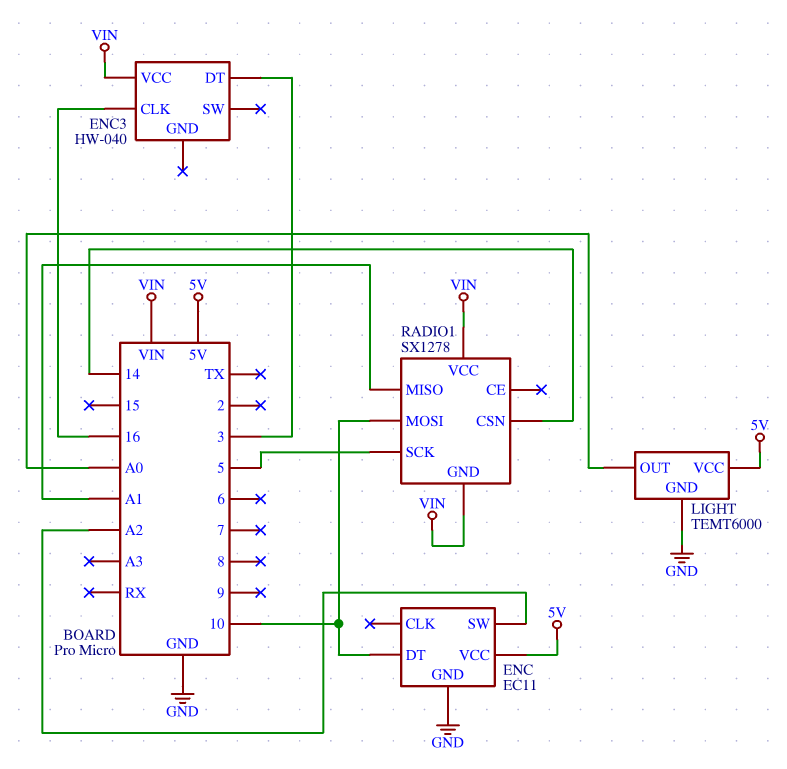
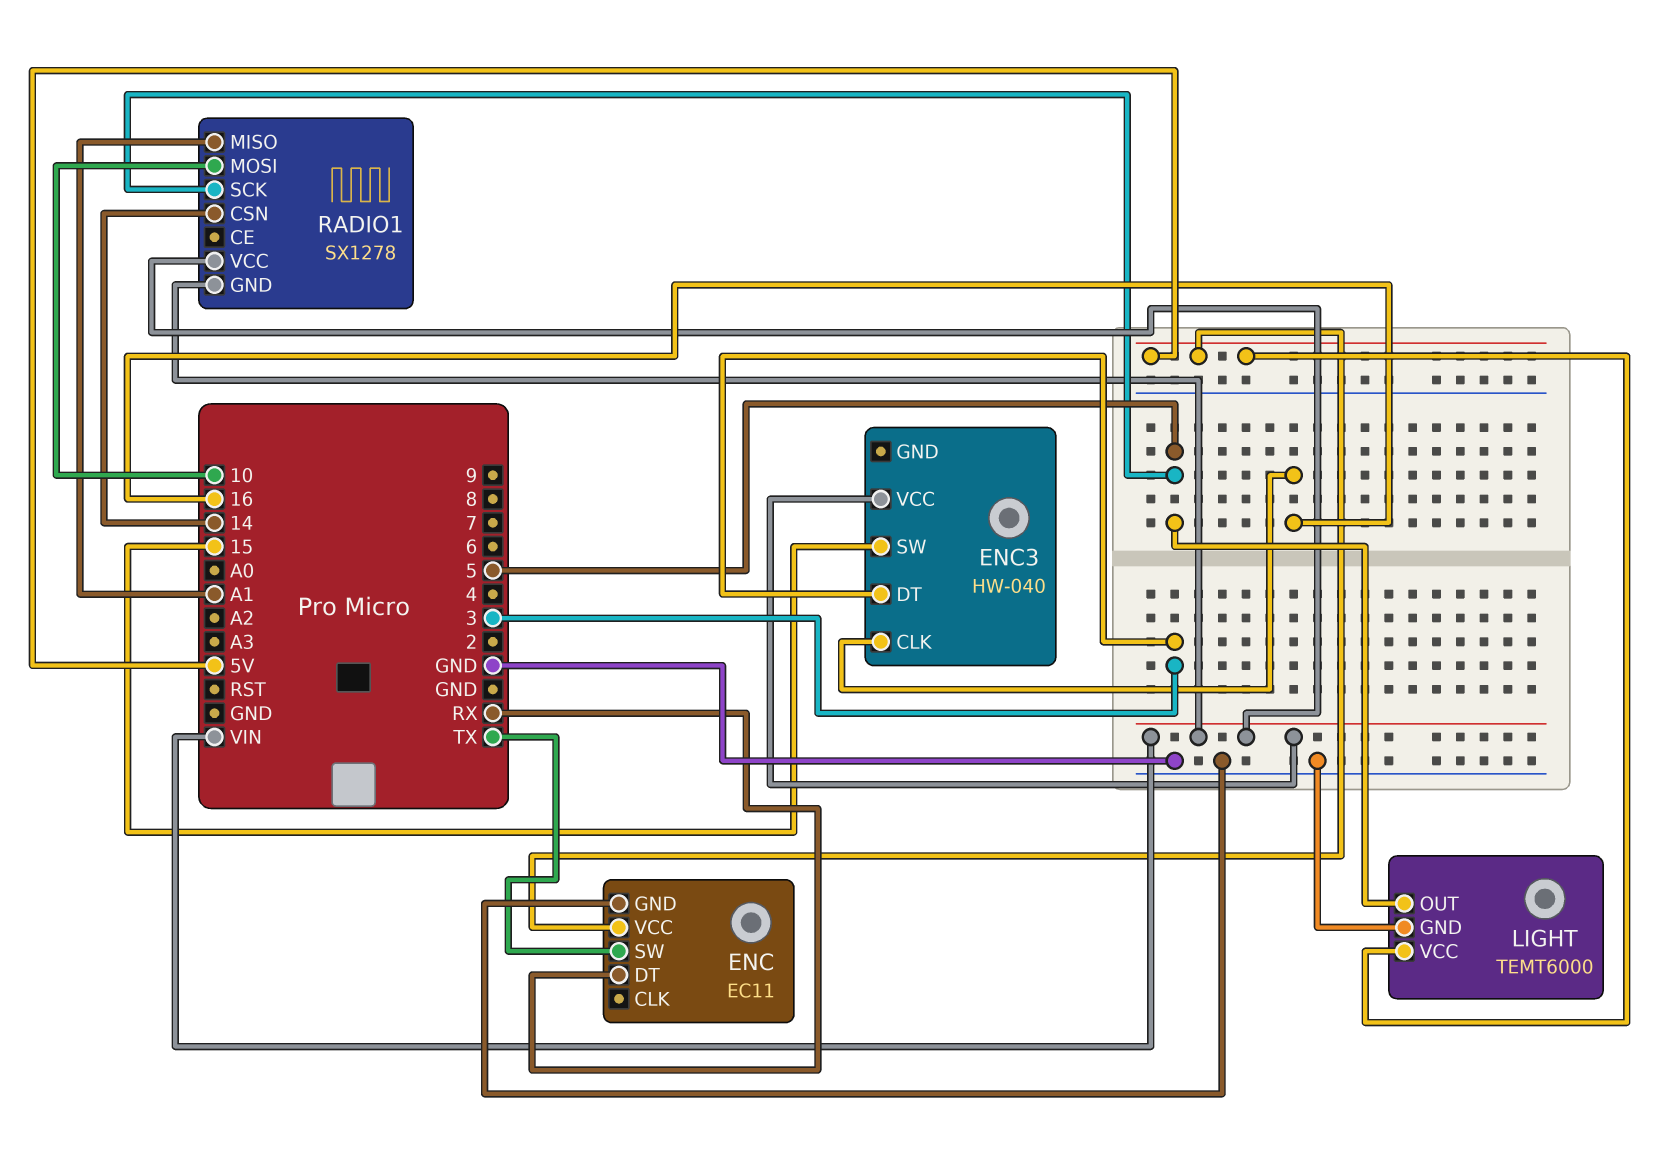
ENC pin DT: 10 -> RX
ENC pin SW: A2 -> TX
ENC3 pin SW: none -> 15
LIGHT pin OUT: A0 -> 5

